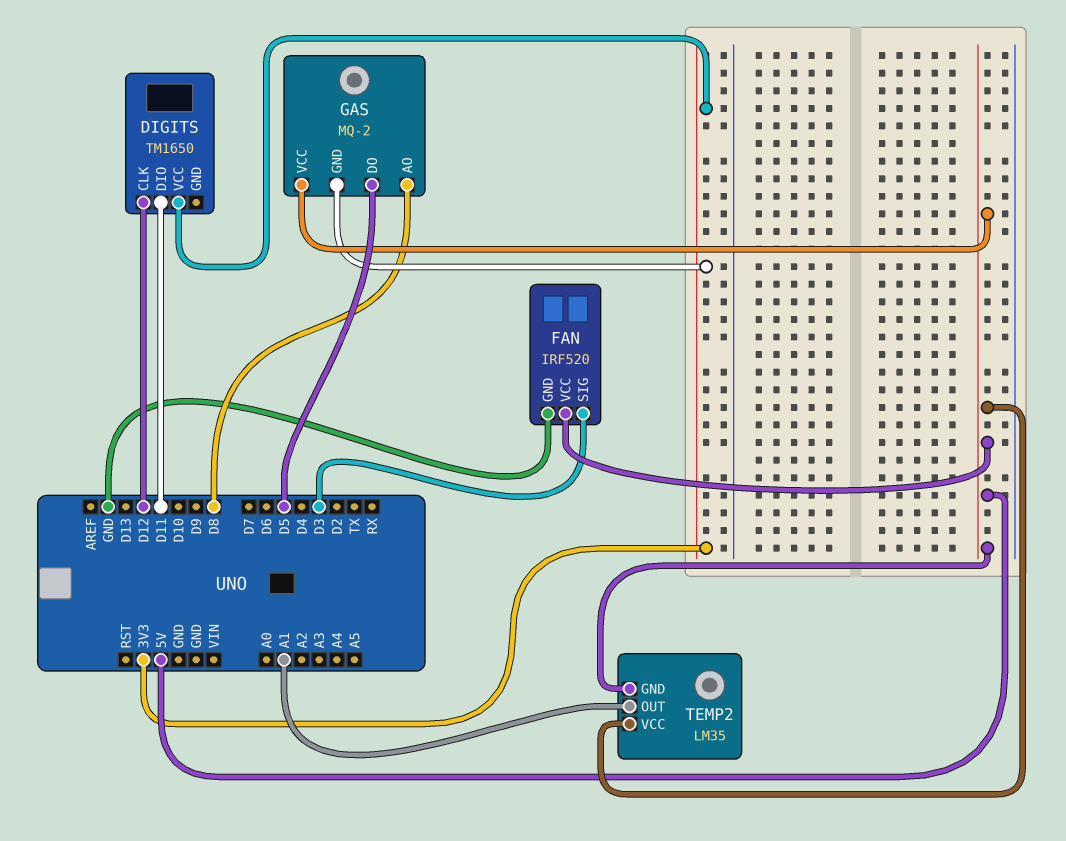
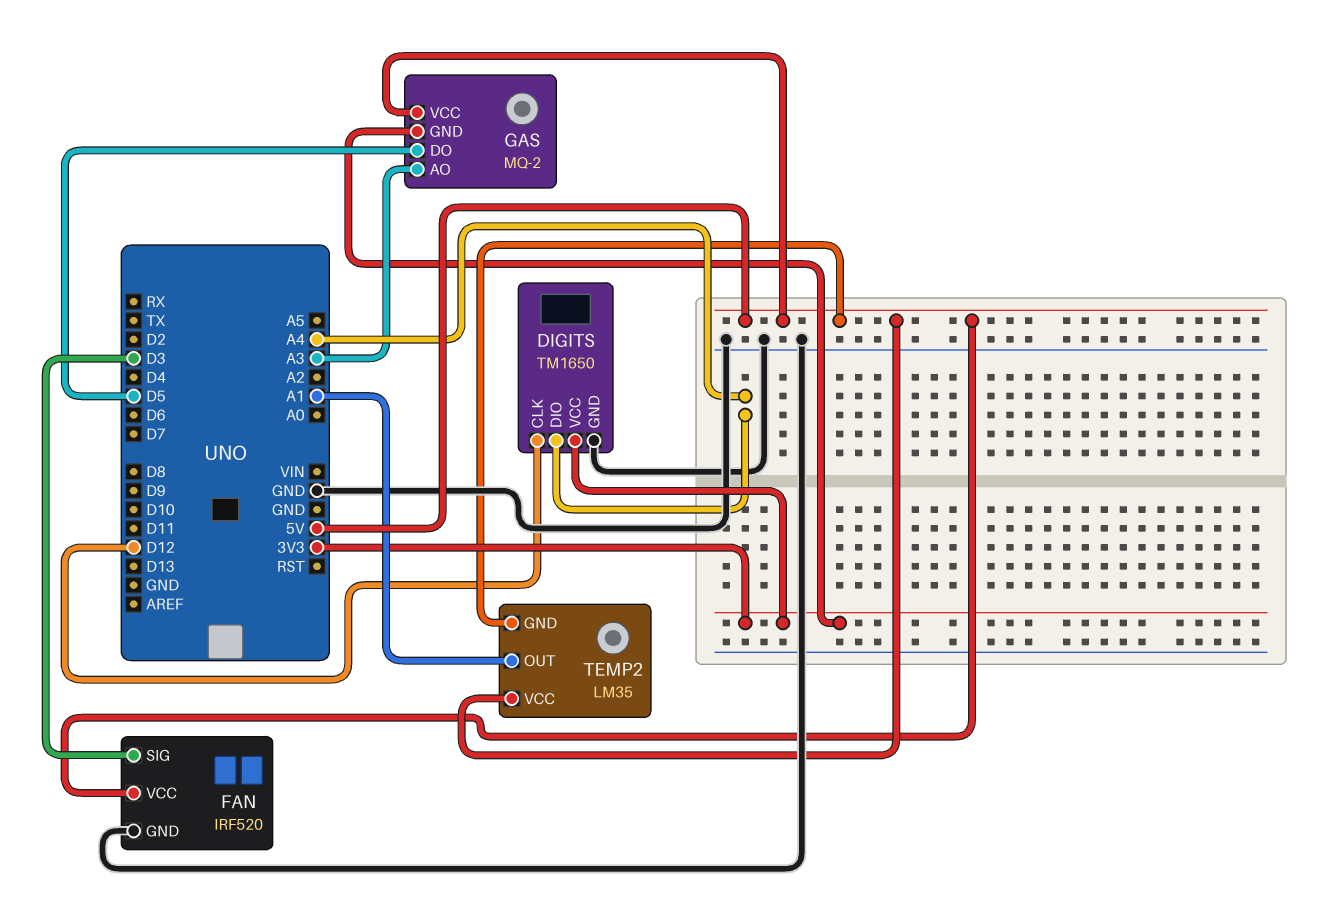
DIGITS pin DIO: D11 -> A4
DIGITS pin GND: none -> GND
GAS pin AO: D8 -> A3

